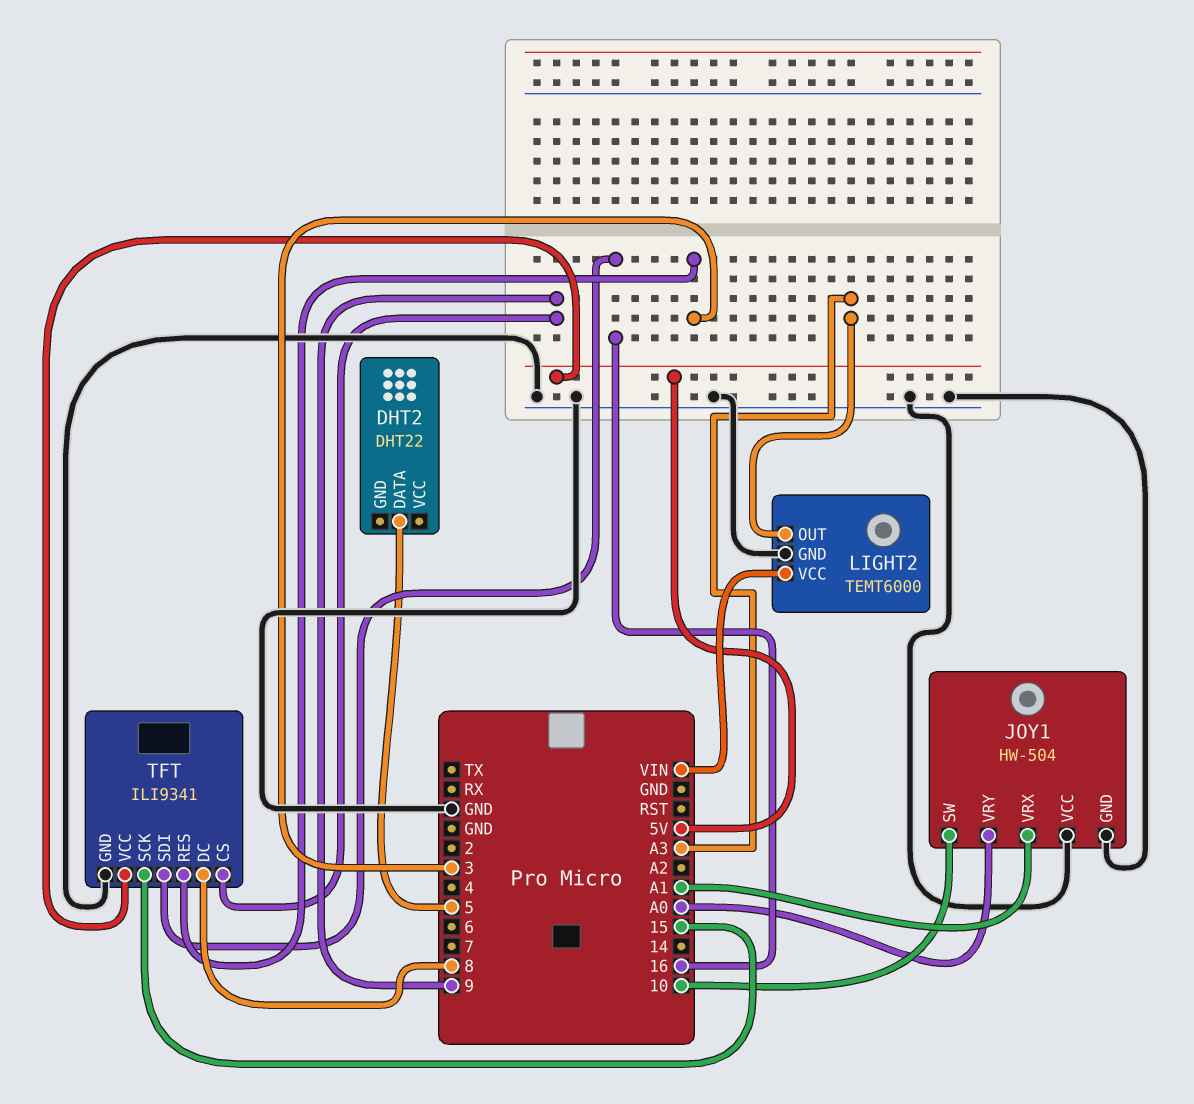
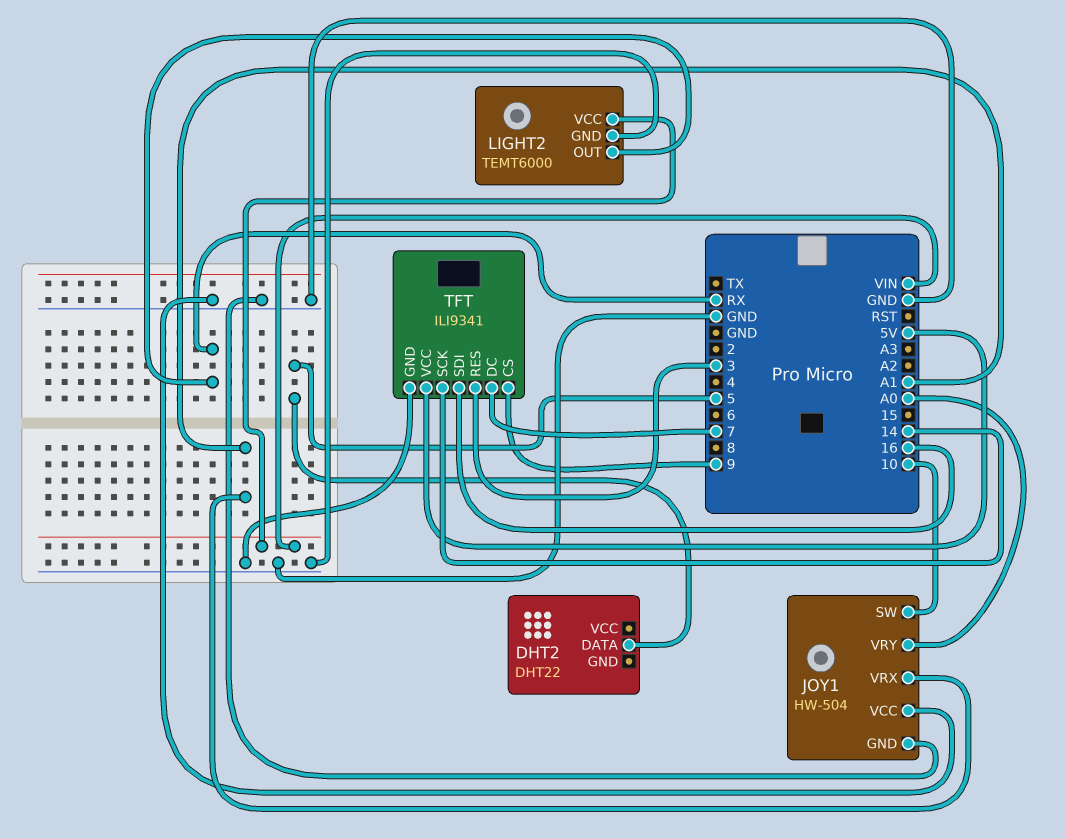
LIGHT2 pin OUT: A3 -> RX
TFT pin DC: 8 -> 7
TFT pin SCK: 15 -> 14

